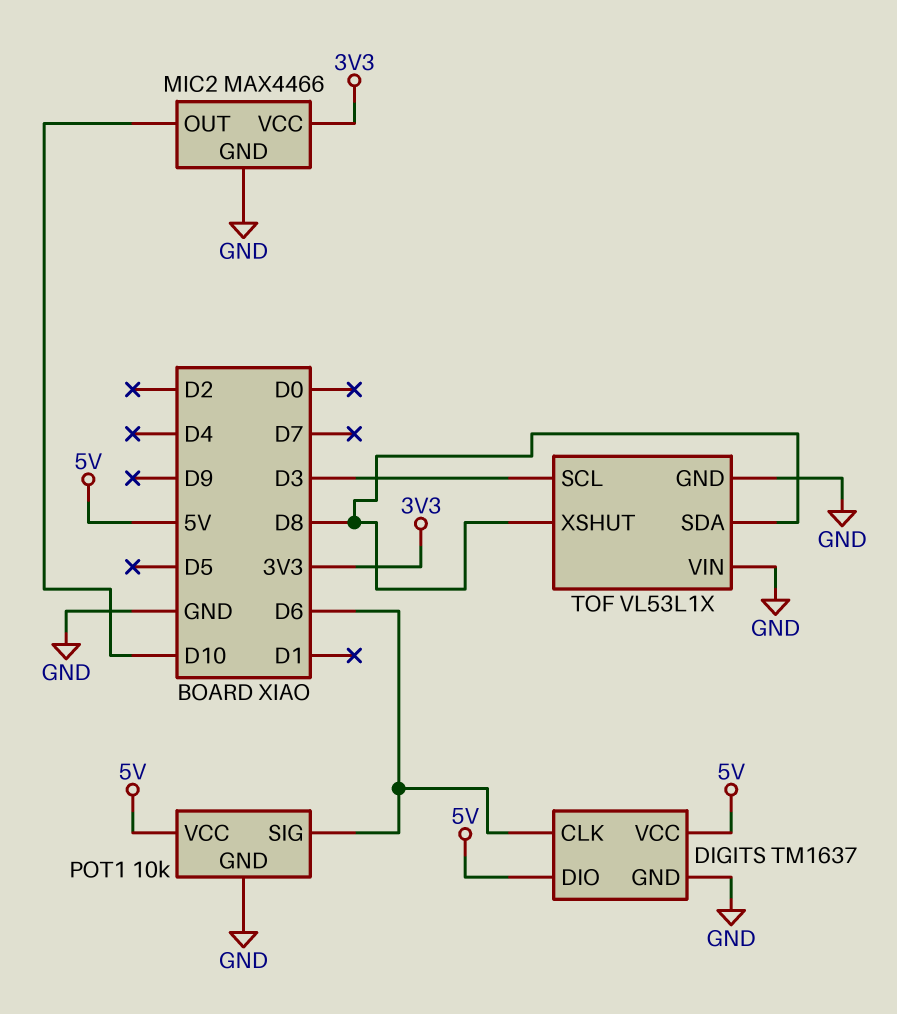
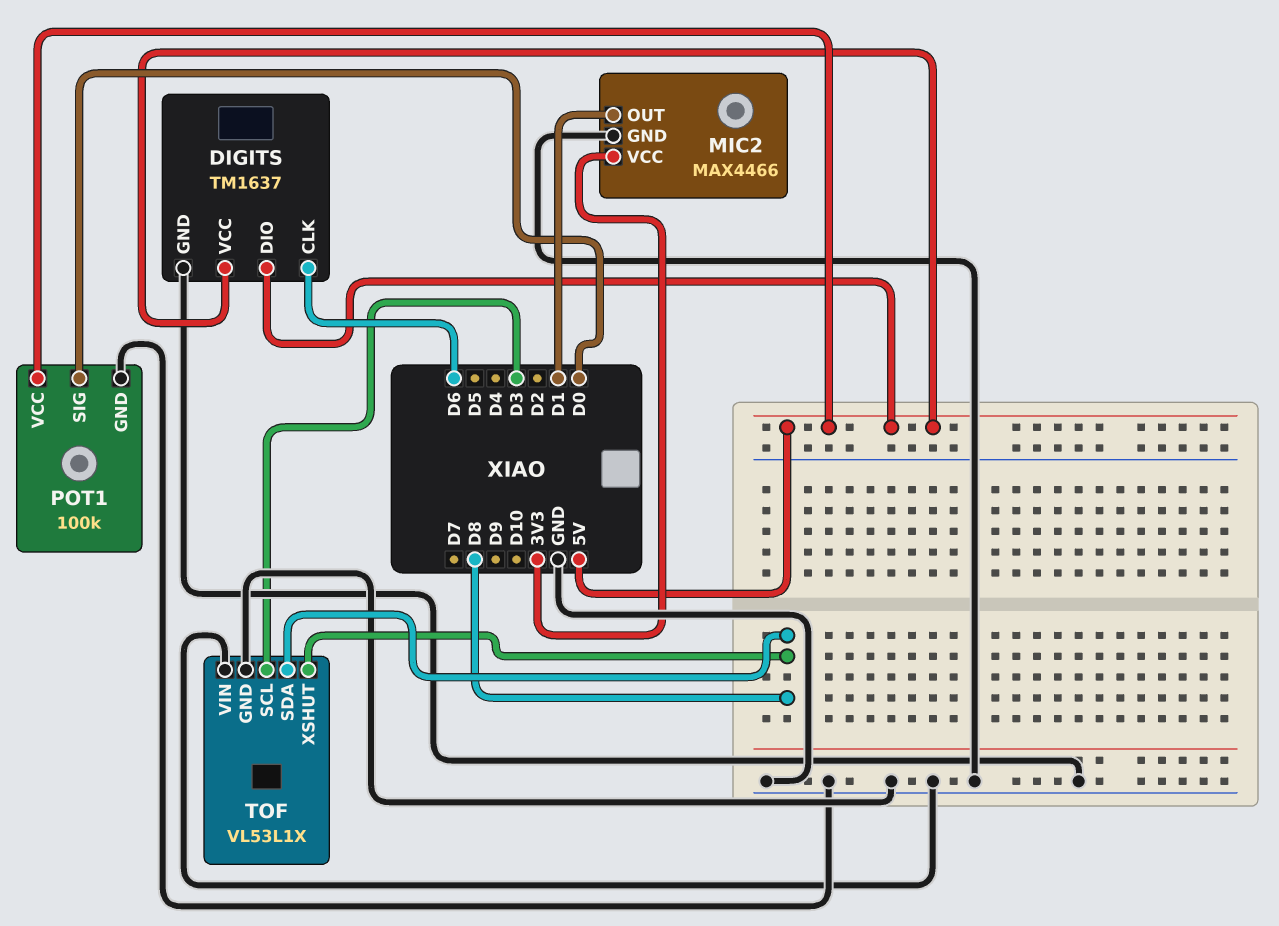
MIC2 pin OUT: D10 -> D1
POT1: 10k -> 100k
POT1 pin SIG: D6 -> D0

